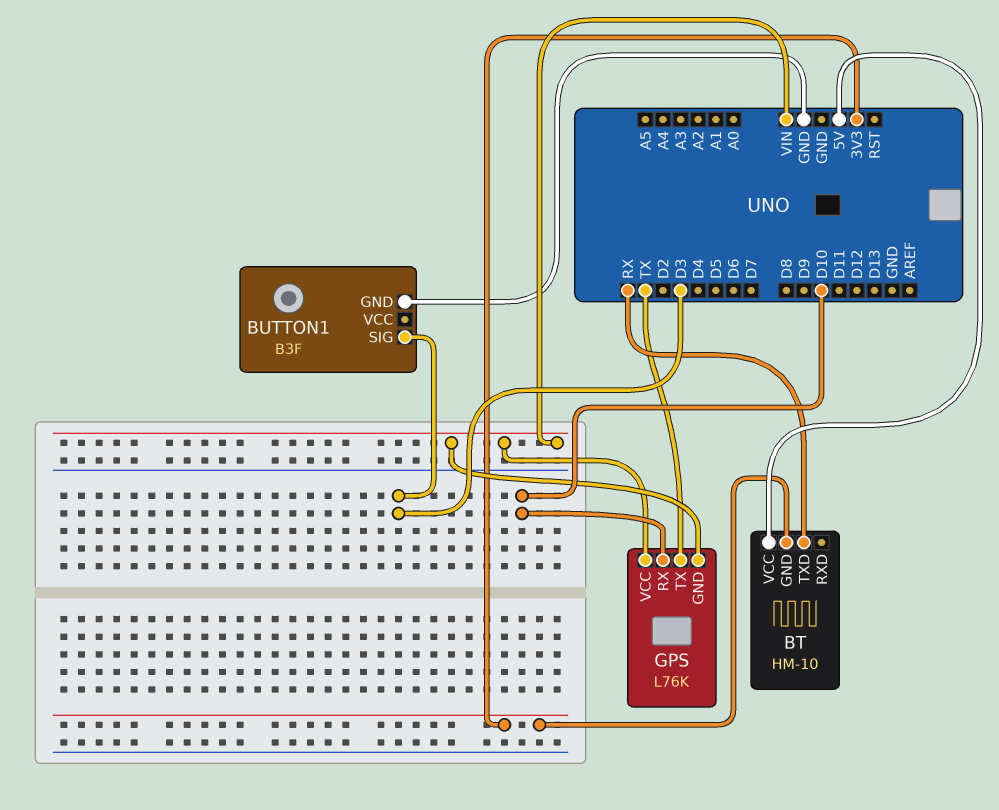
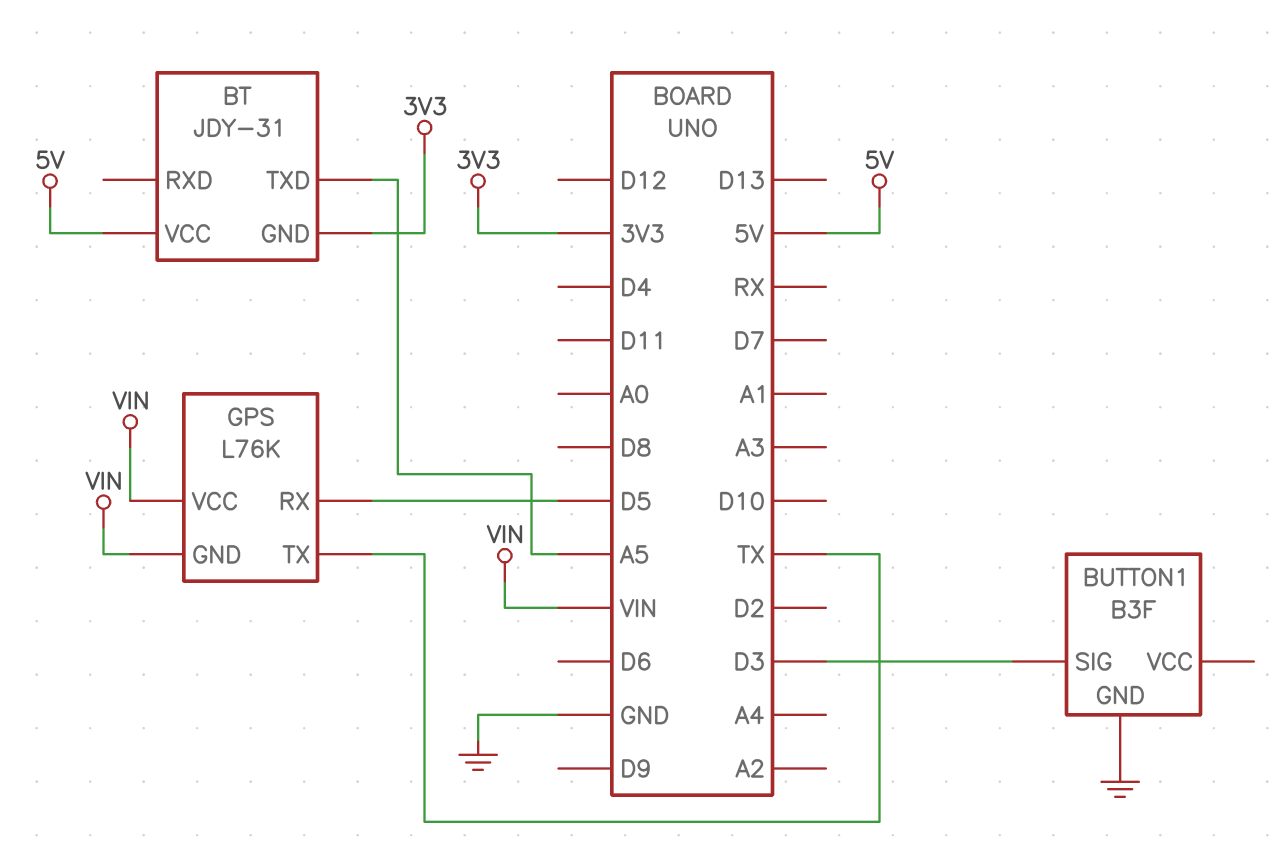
BT: HM-10 -> JDY-31
BT pin TXD: RX -> A5
GPS pin RX: D10 -> D5

